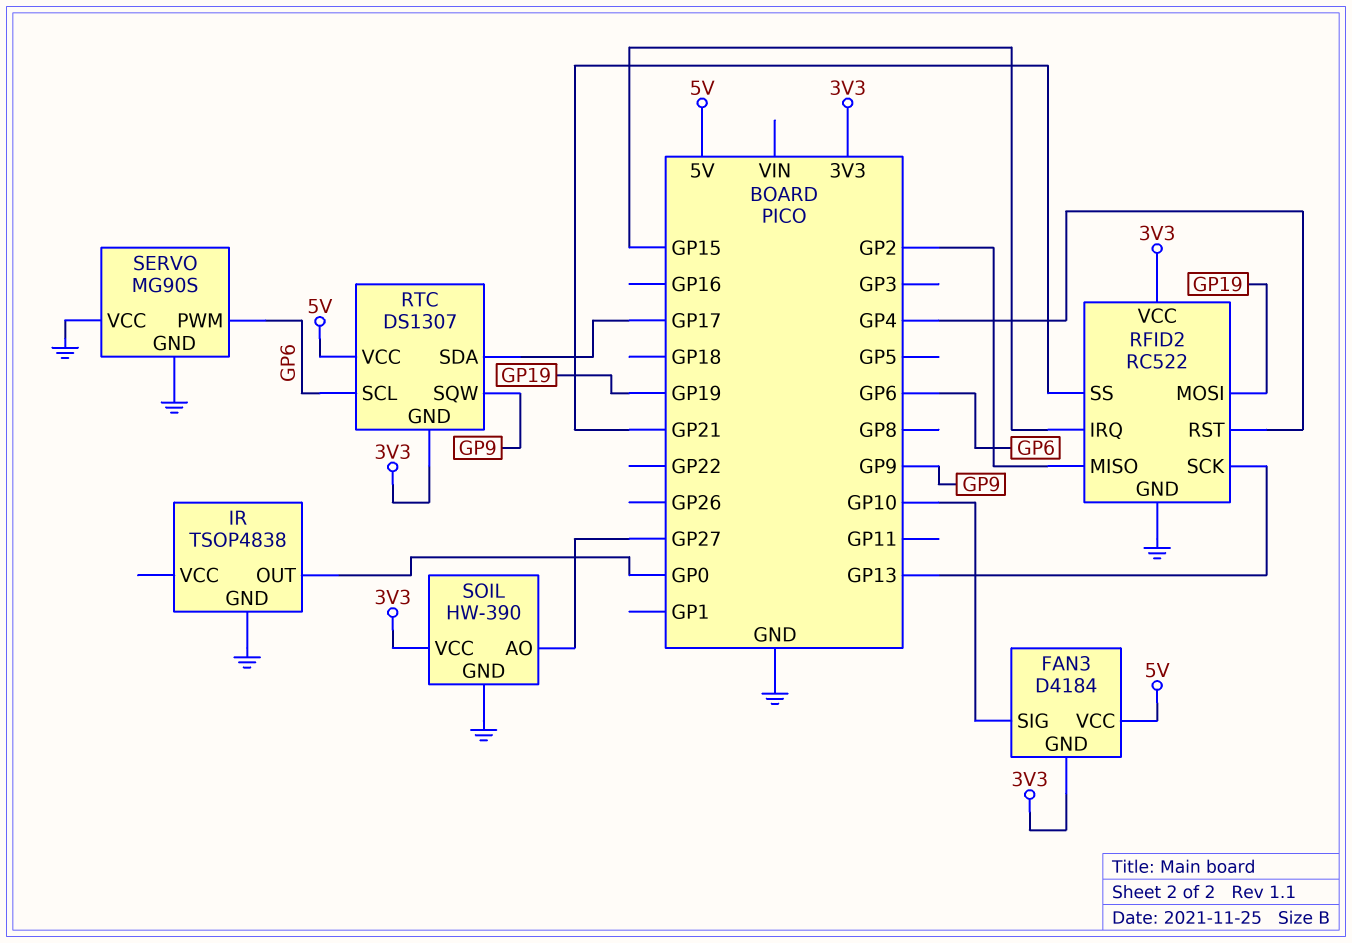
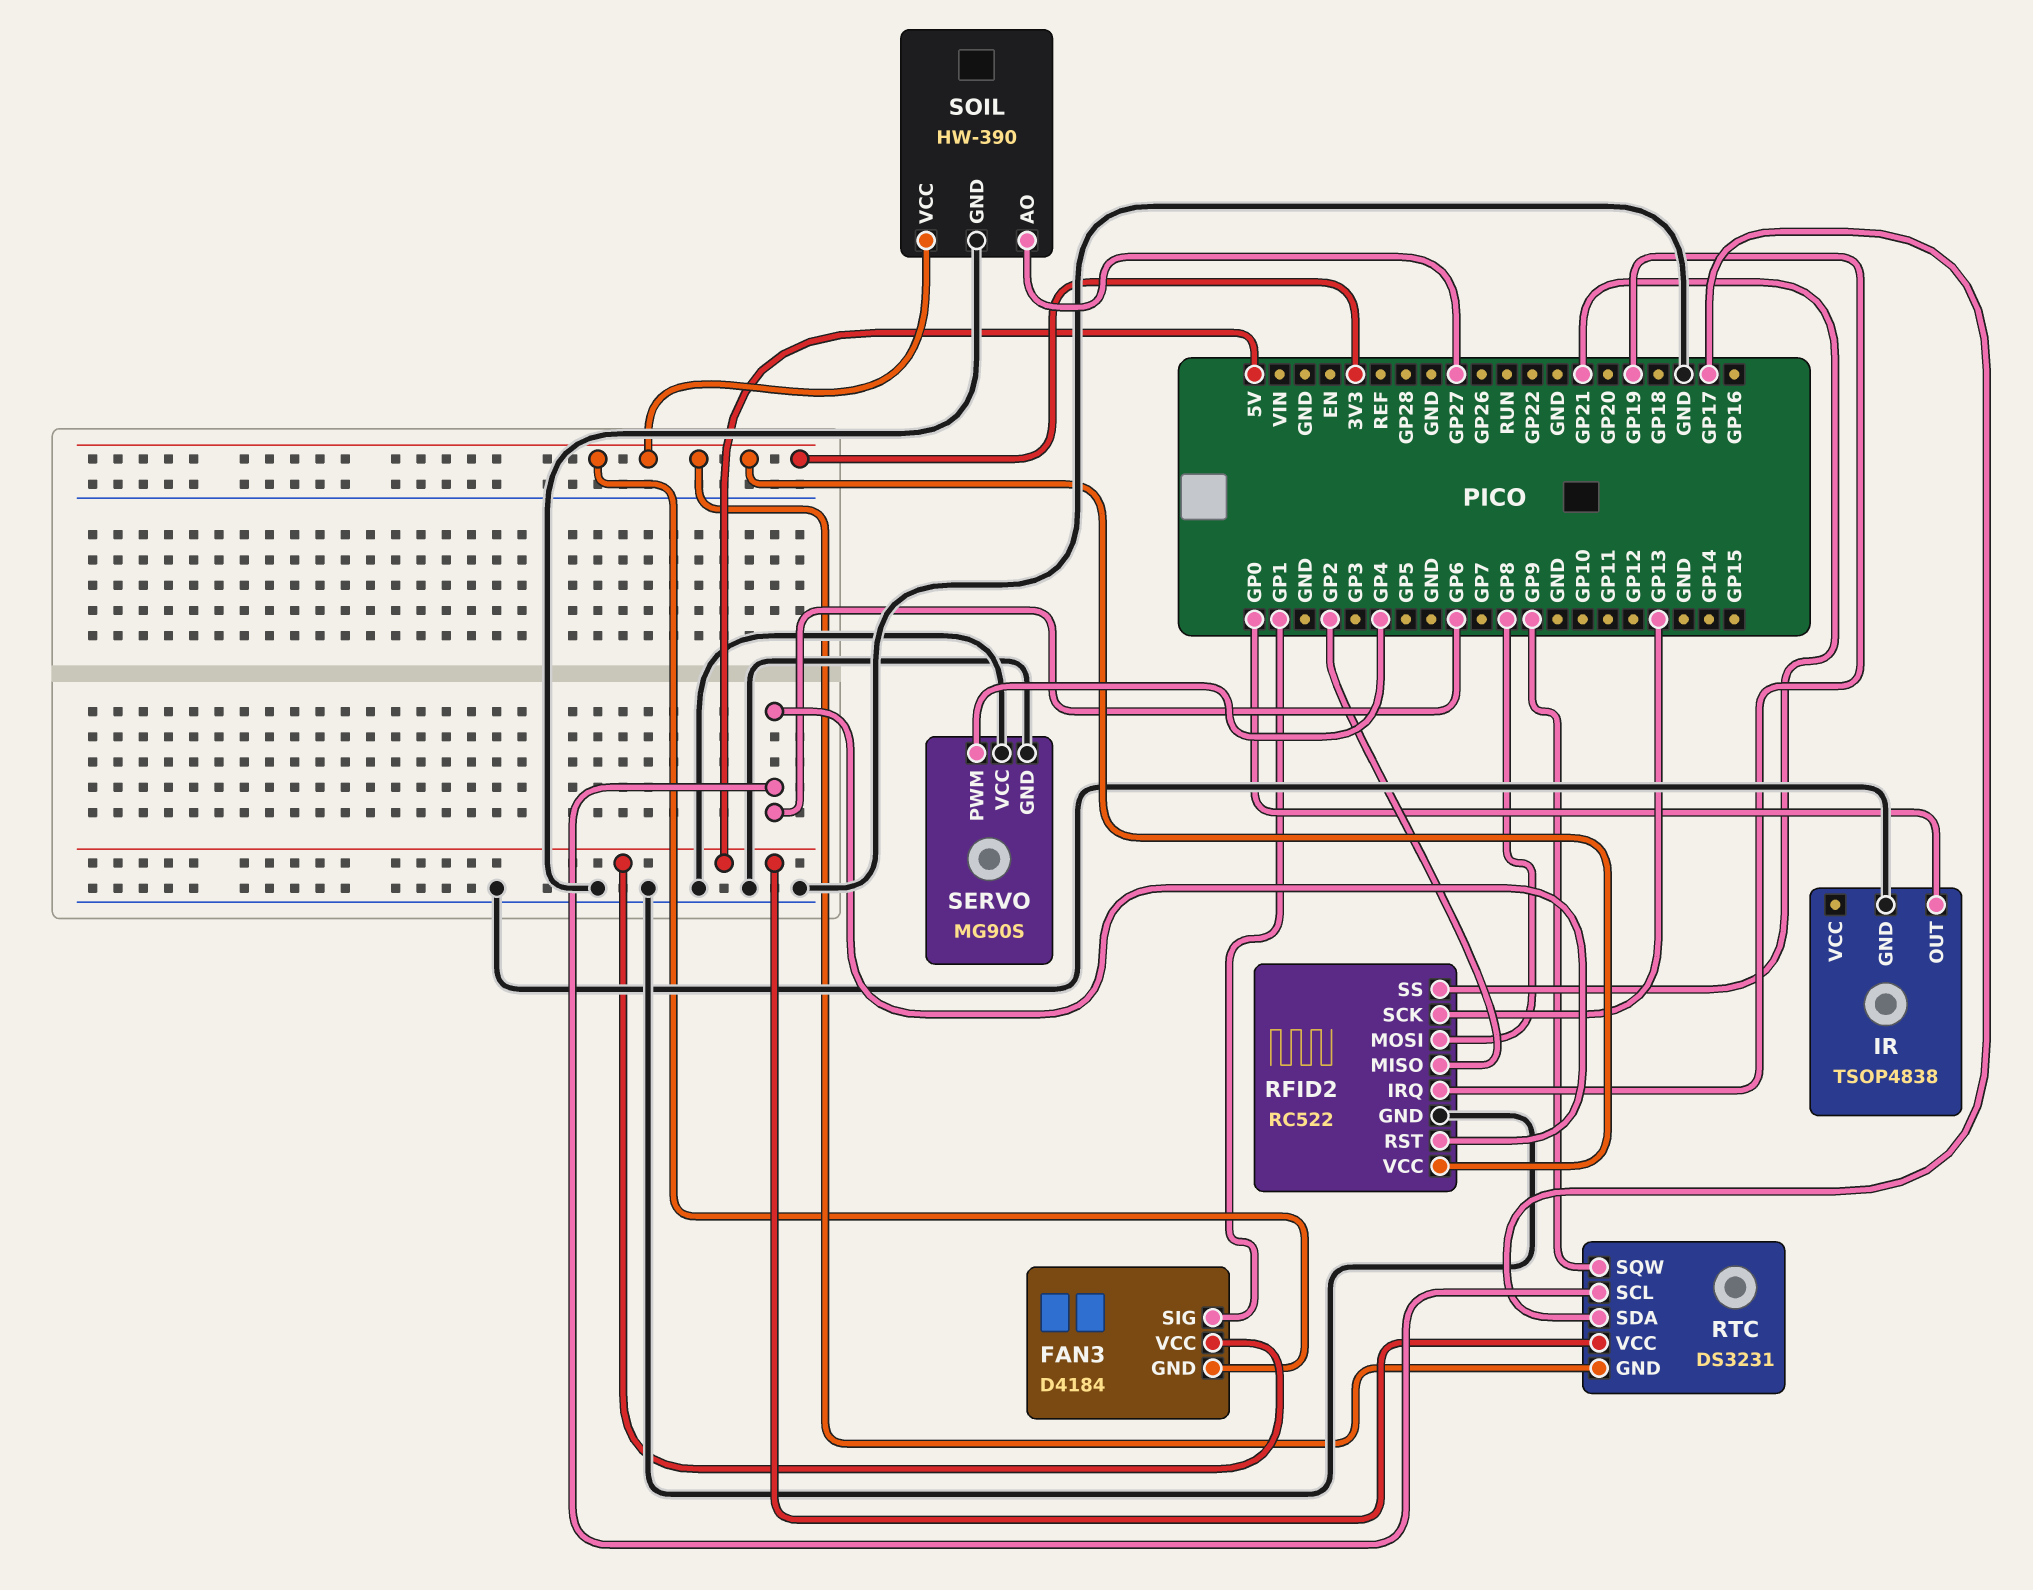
FAN3 pin SIG: GP10 -> GP1
RFID2 pin IRQ: GP15 -> GP19
RFID2 pin MOSI: GP19 -> GP8
RFID2 pin RST: GP4 -> GP6
RTC: DS1307 -> DS3231
SERVO pin PWM: GP6 -> GP4

